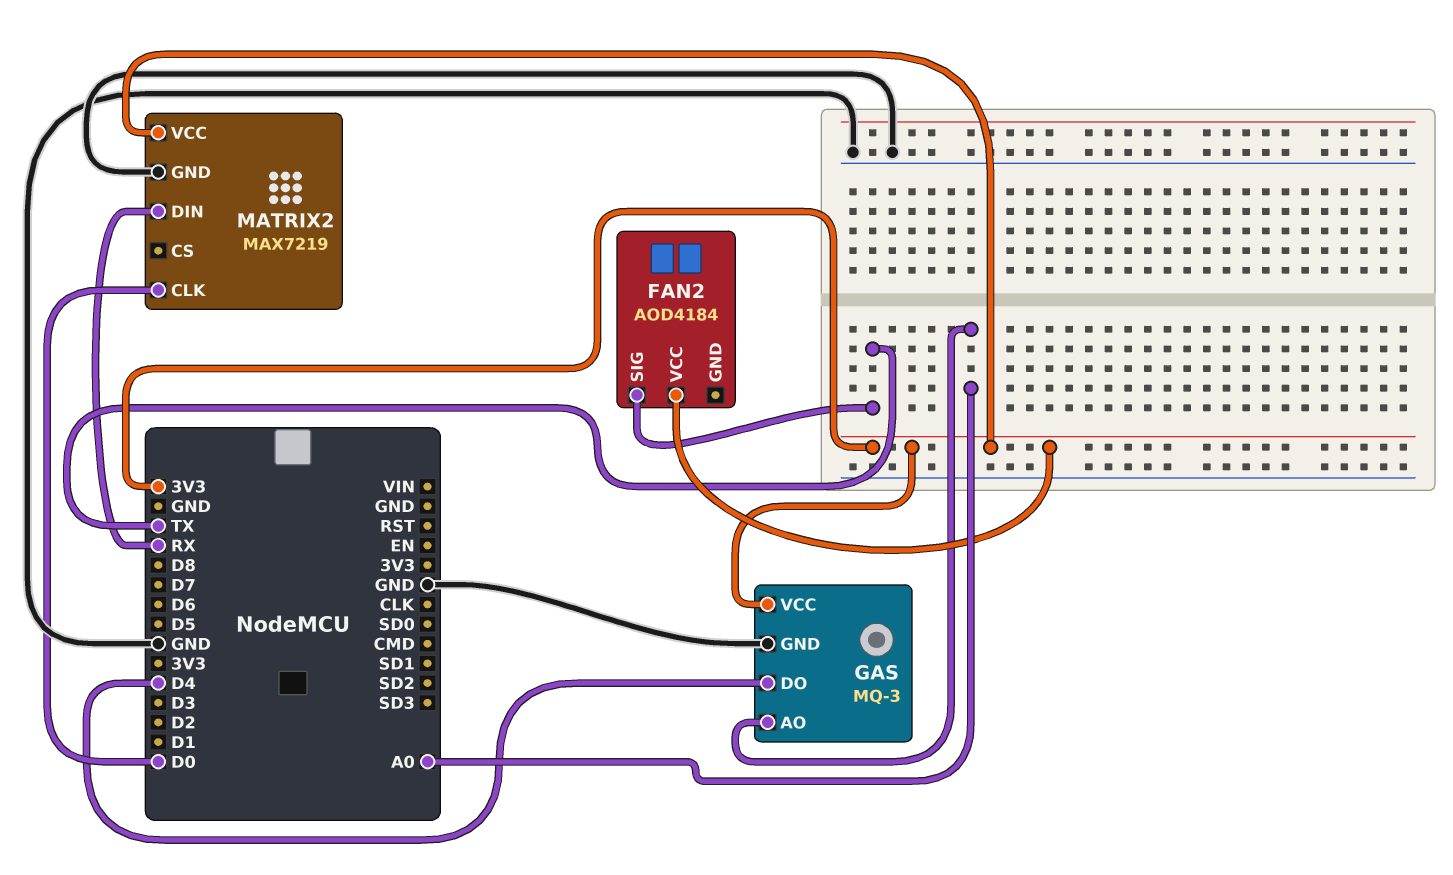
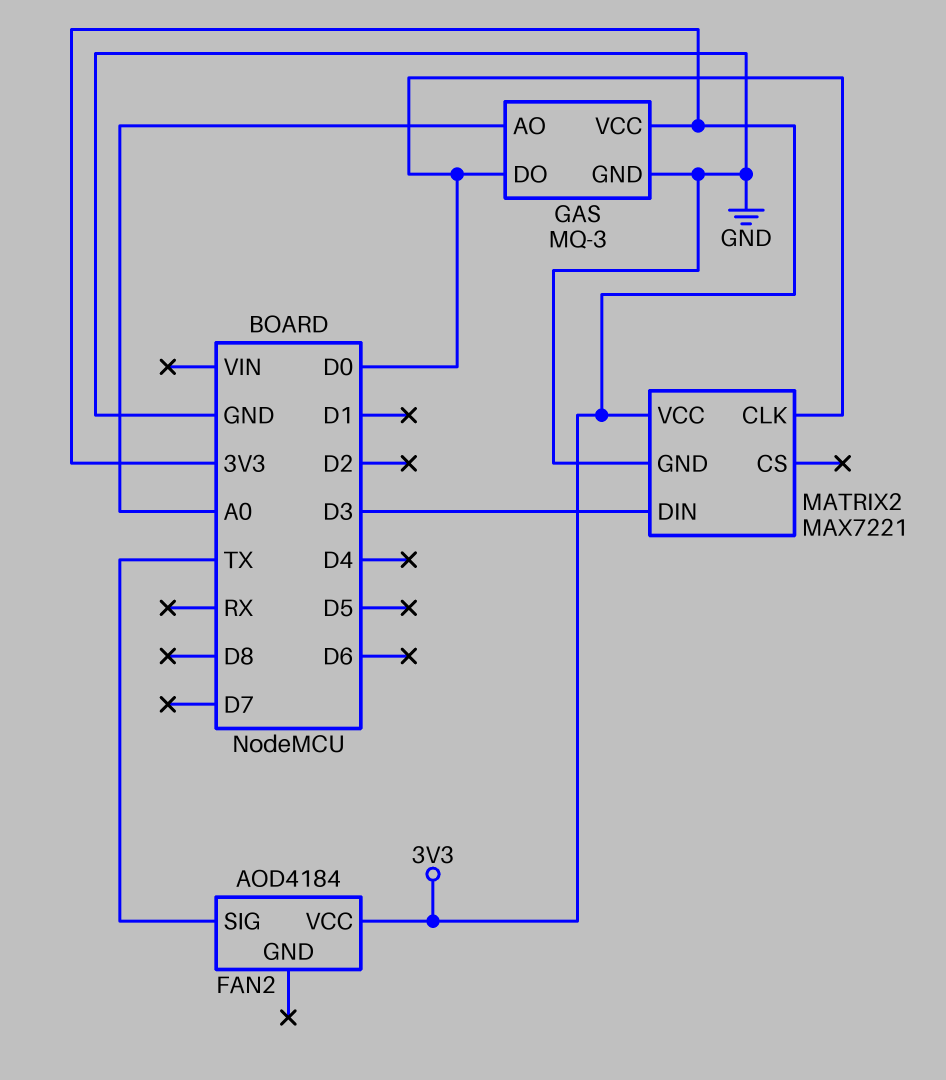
GAS pin DO: D4 -> D0
MATRIX2: MAX7219 -> MAX7221
MATRIX2 pin DIN: RX -> D3

